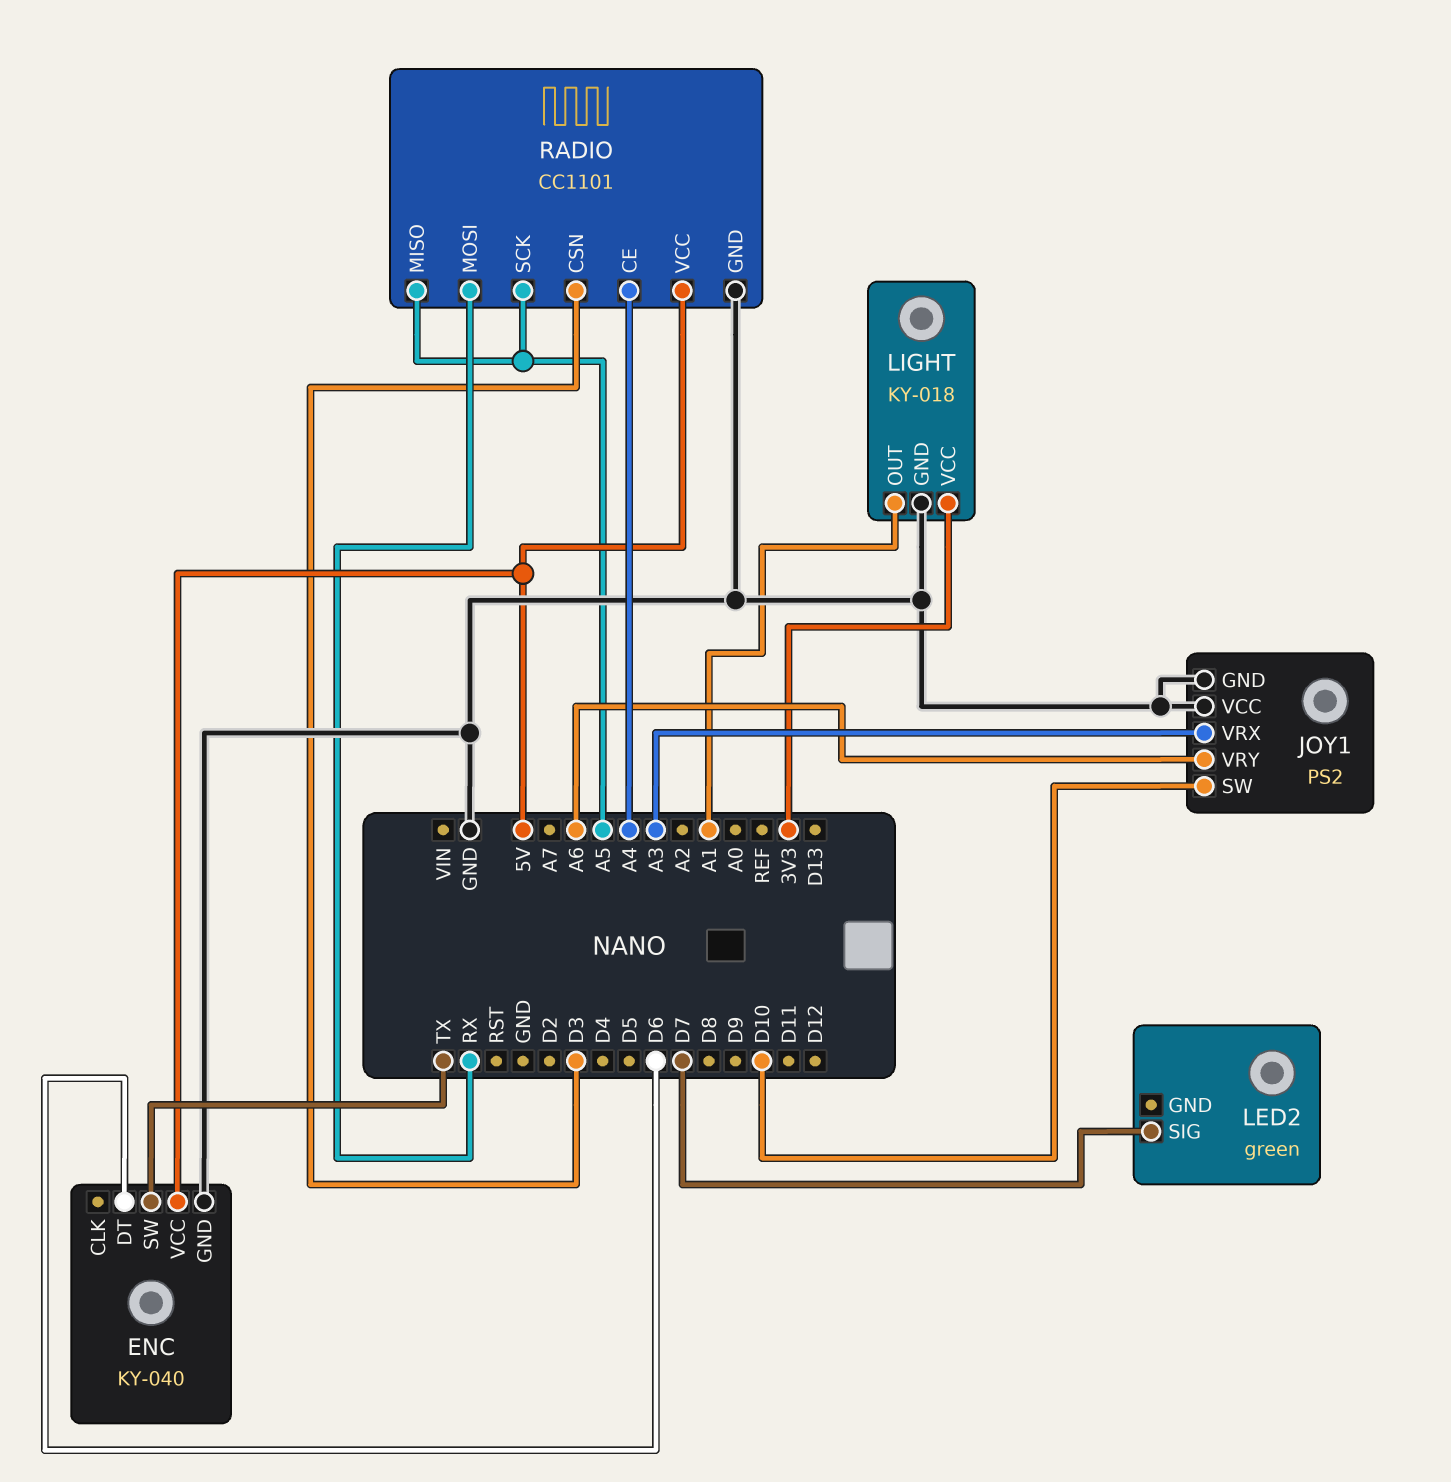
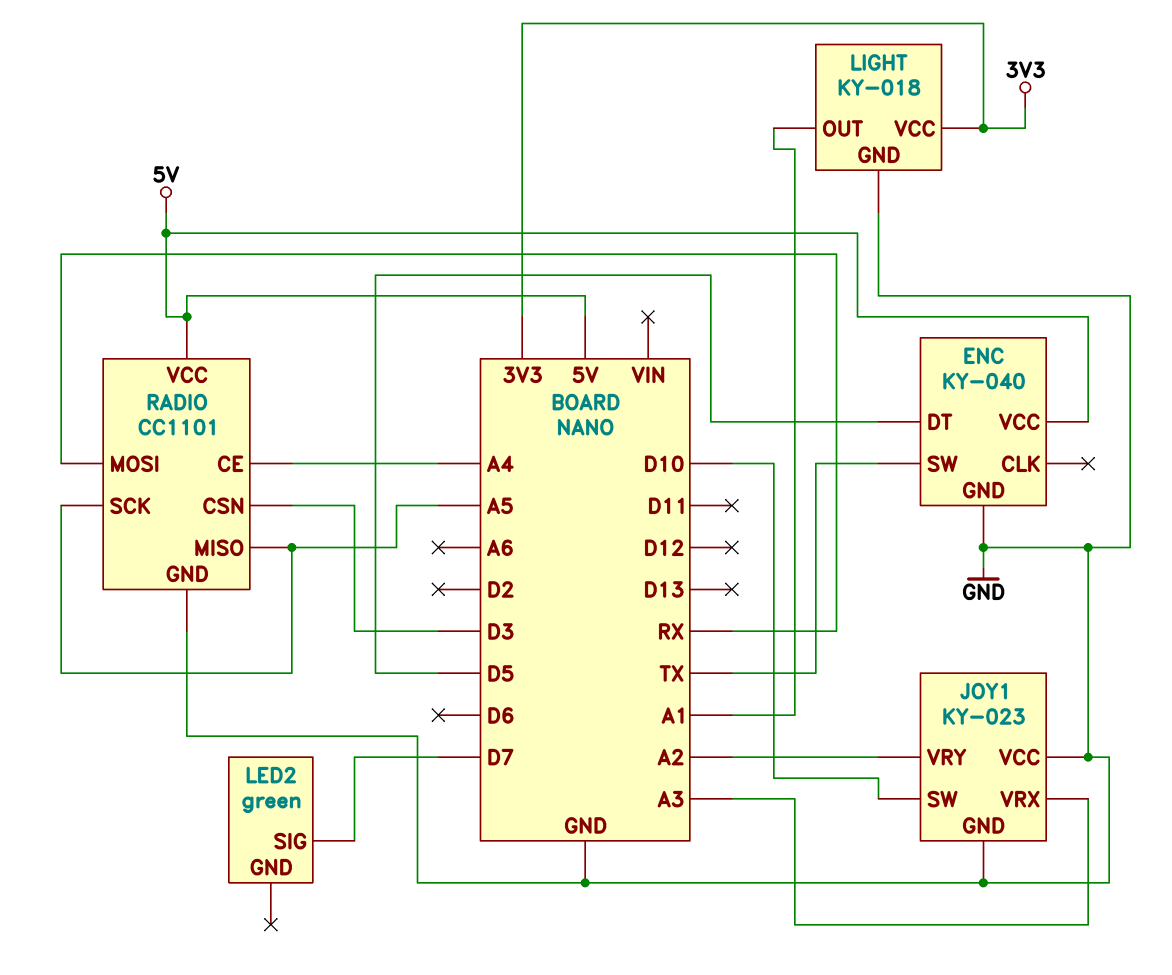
ENC pin DT: D6 -> D5
JOY1: PS2 -> KY-023
JOY1 pin VRY: A6 -> A2

